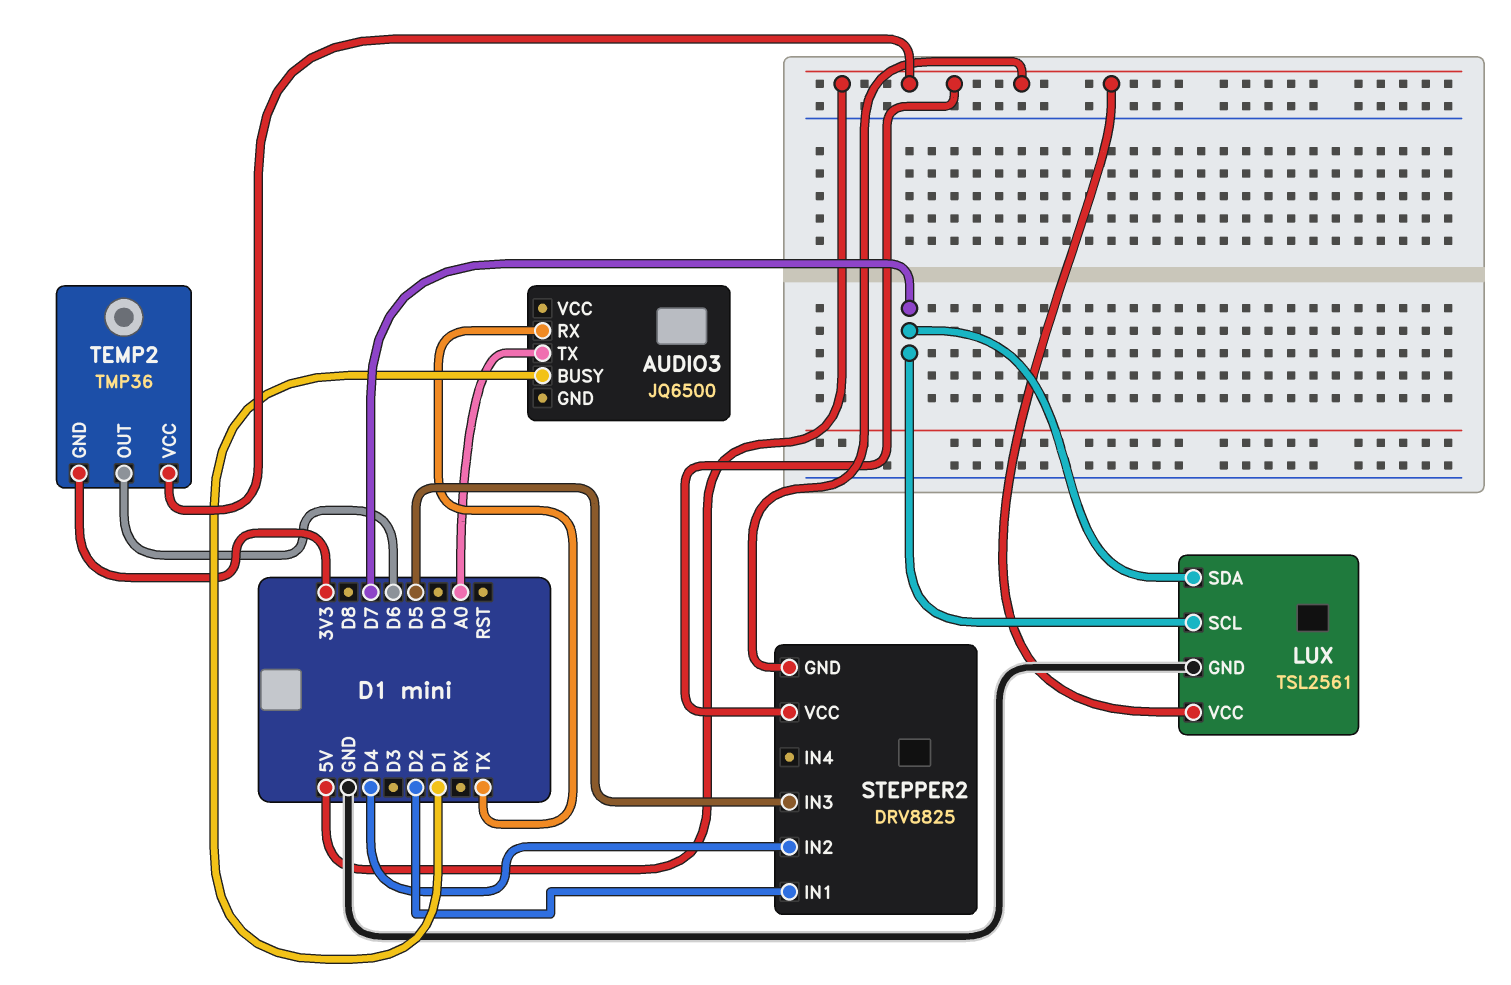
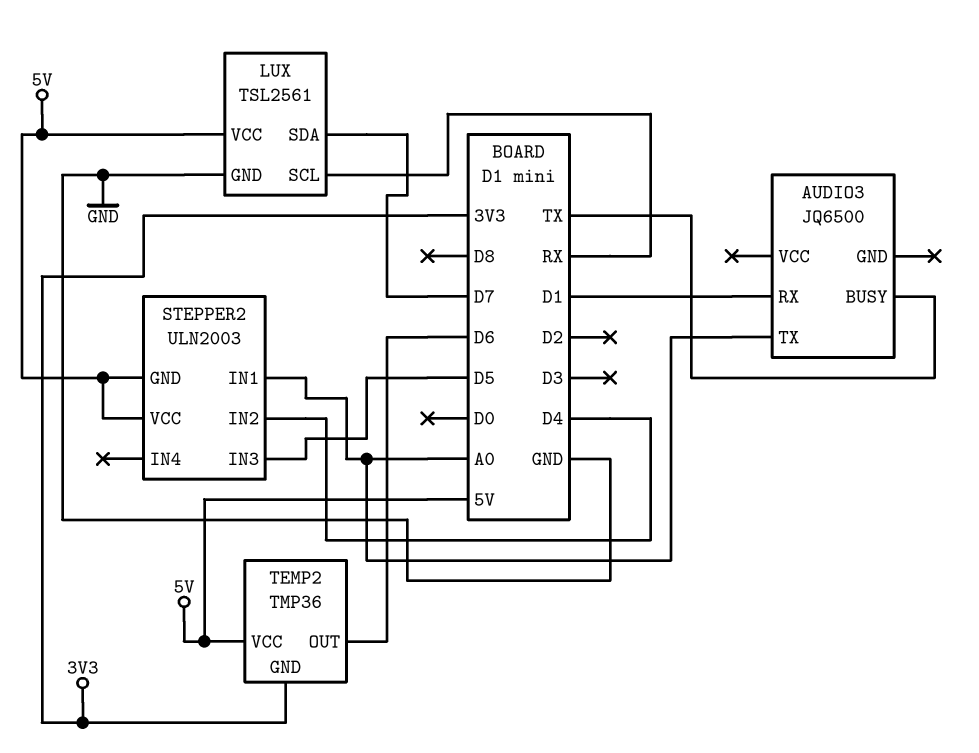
AUDIO3 pin BUSY: D1 -> TX
AUDIO3 pin RX: TX -> D1
LUX pin SCL: D7 -> RX
STEPPER2: DRV8825 -> ULN2003
STEPPER2 pin IN1: D2 -> A0

